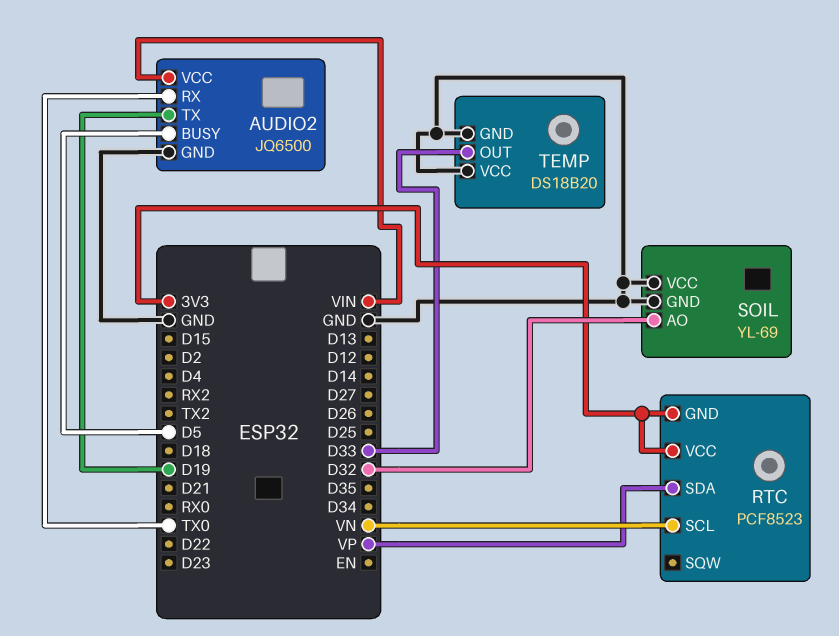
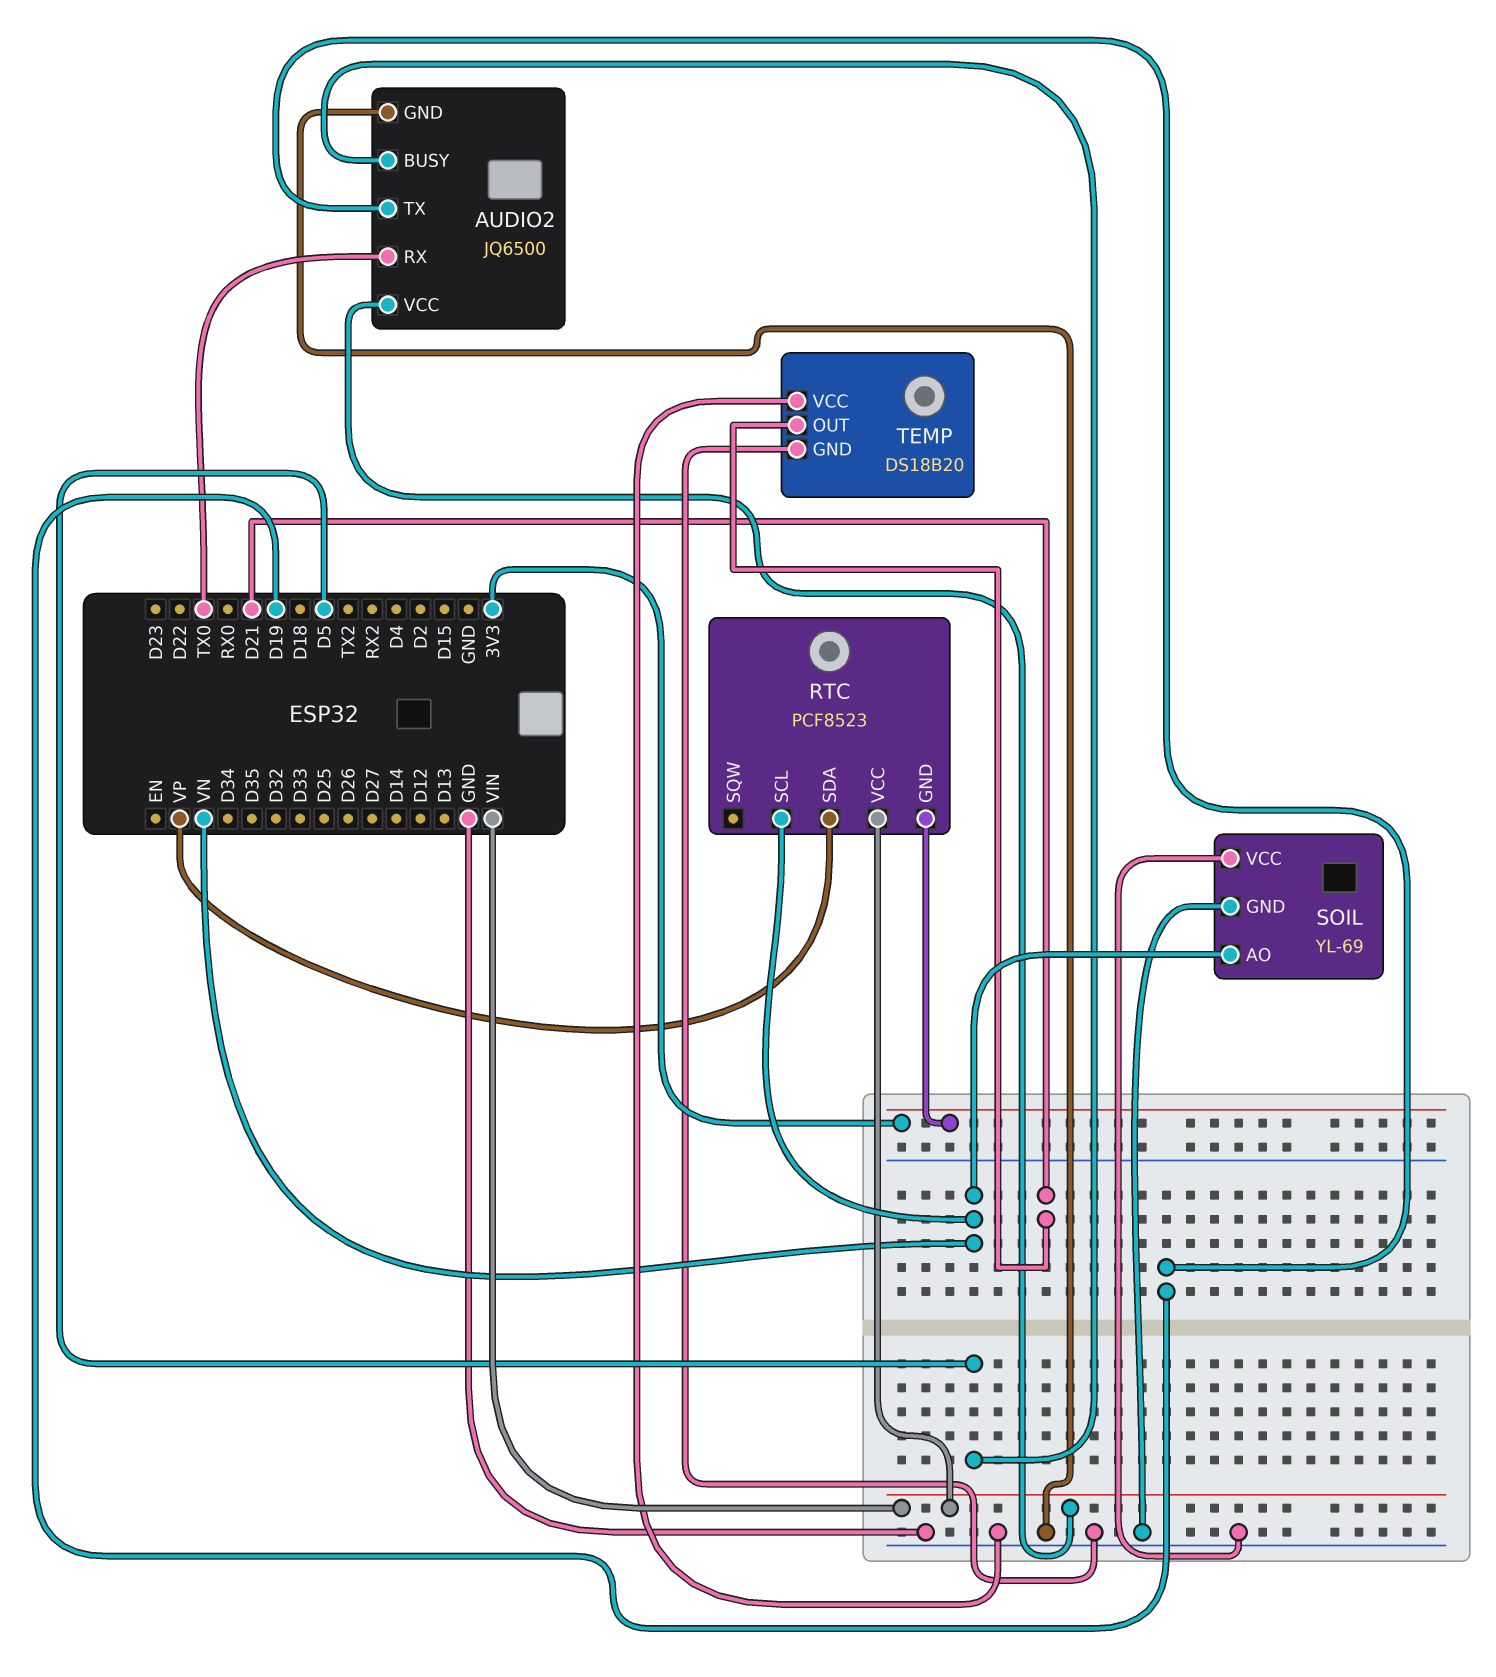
RTC pin VCC: 3V3 -> VIN
SOIL pin AO: D32 -> VN
TEMP pin OUT: D33 -> D21

